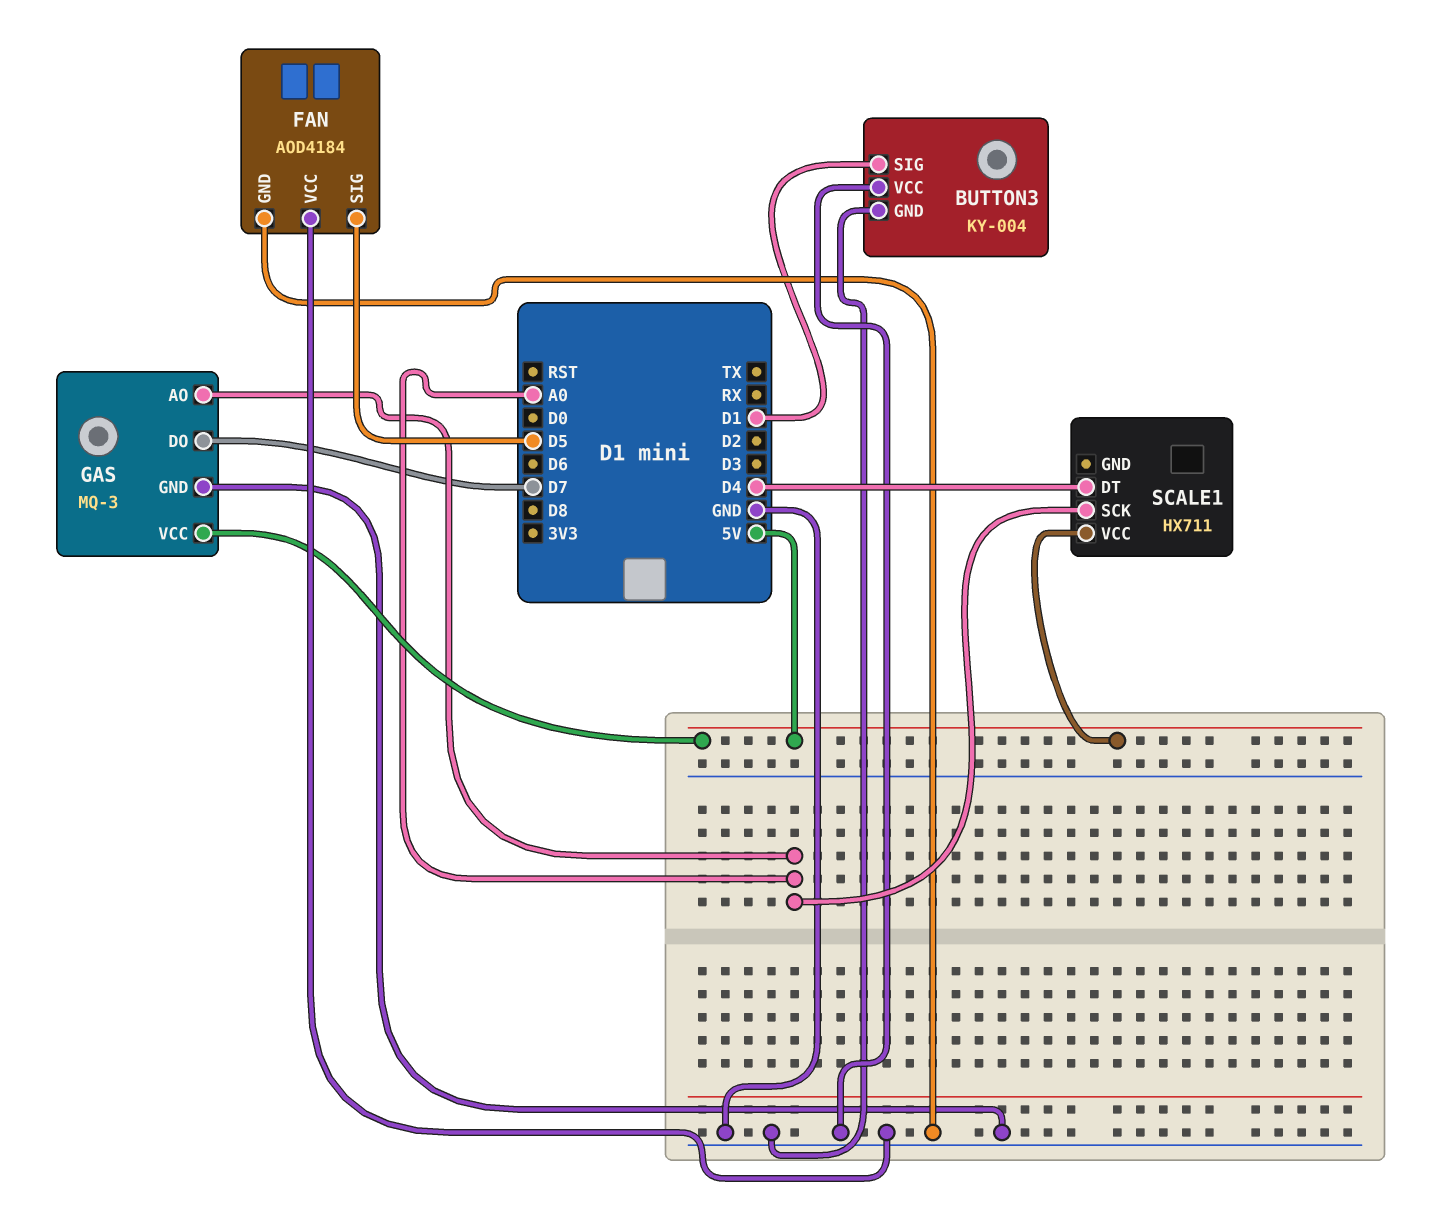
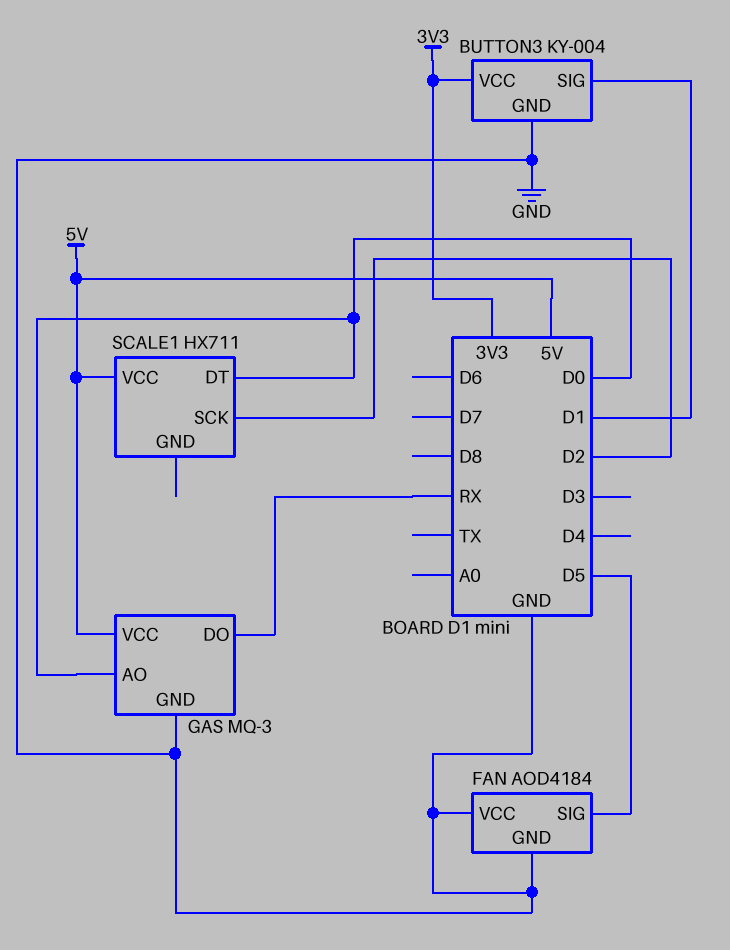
BUTTON3 pin VCC: GND -> 3V3
GAS pin AO: A0 -> D0
GAS pin DO: D7 -> RX
SCALE1 pin DT: D4 -> D0
SCALE1 pin SCK: A0 -> D2

